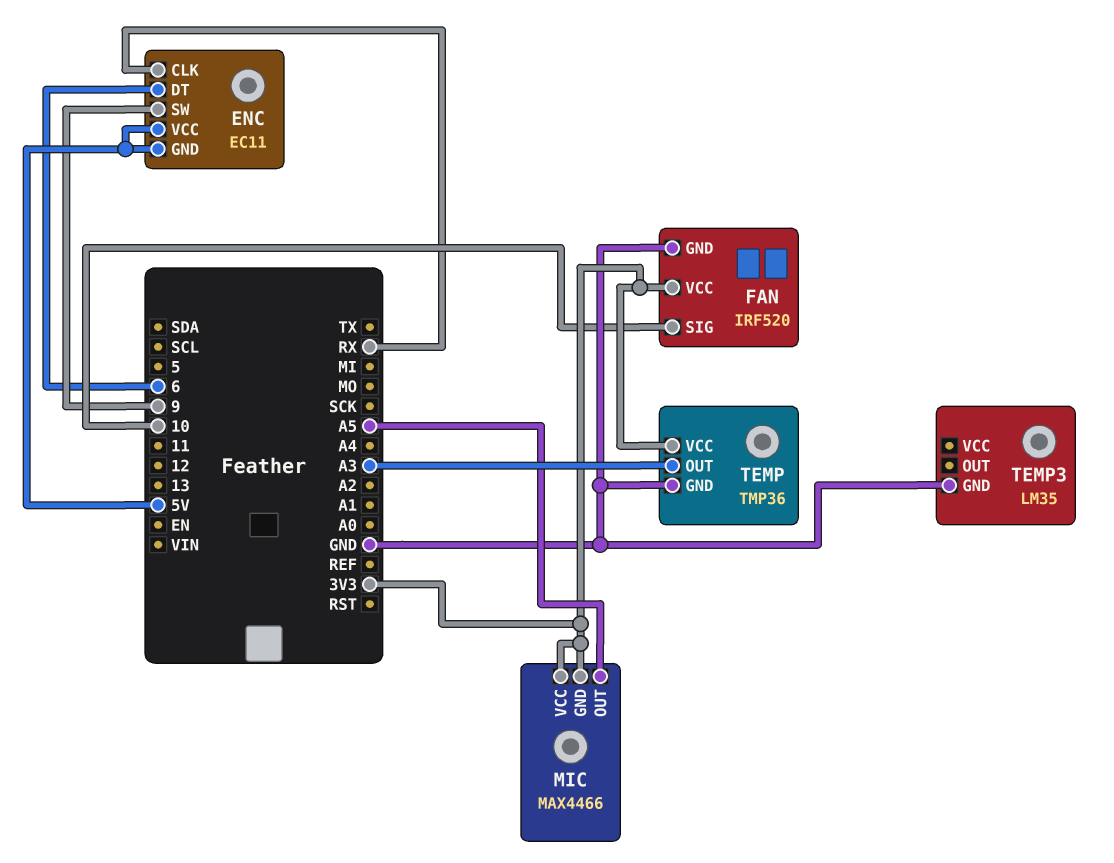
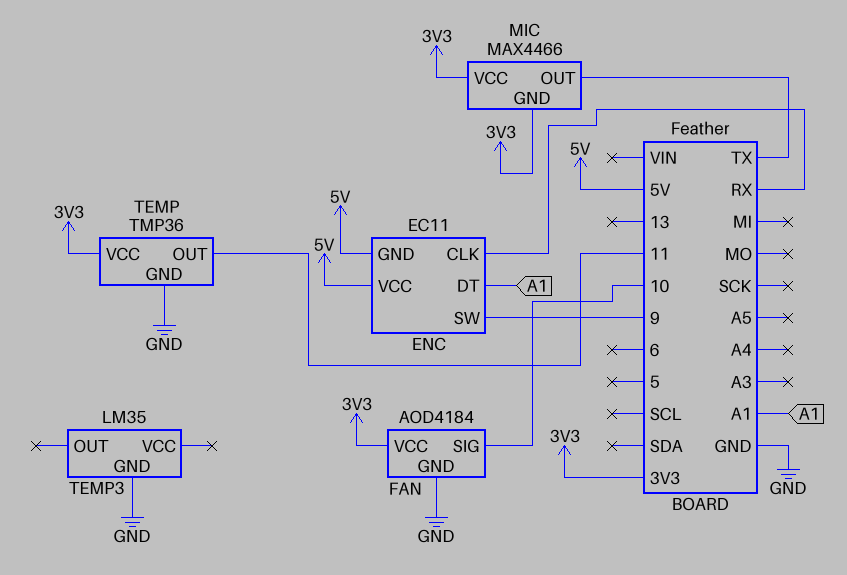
ENC pin DT: 6 -> A1
FAN: IRF520 -> AOD4184
MIC pin OUT: A5 -> TX
TEMP pin OUT: A3 -> 11

